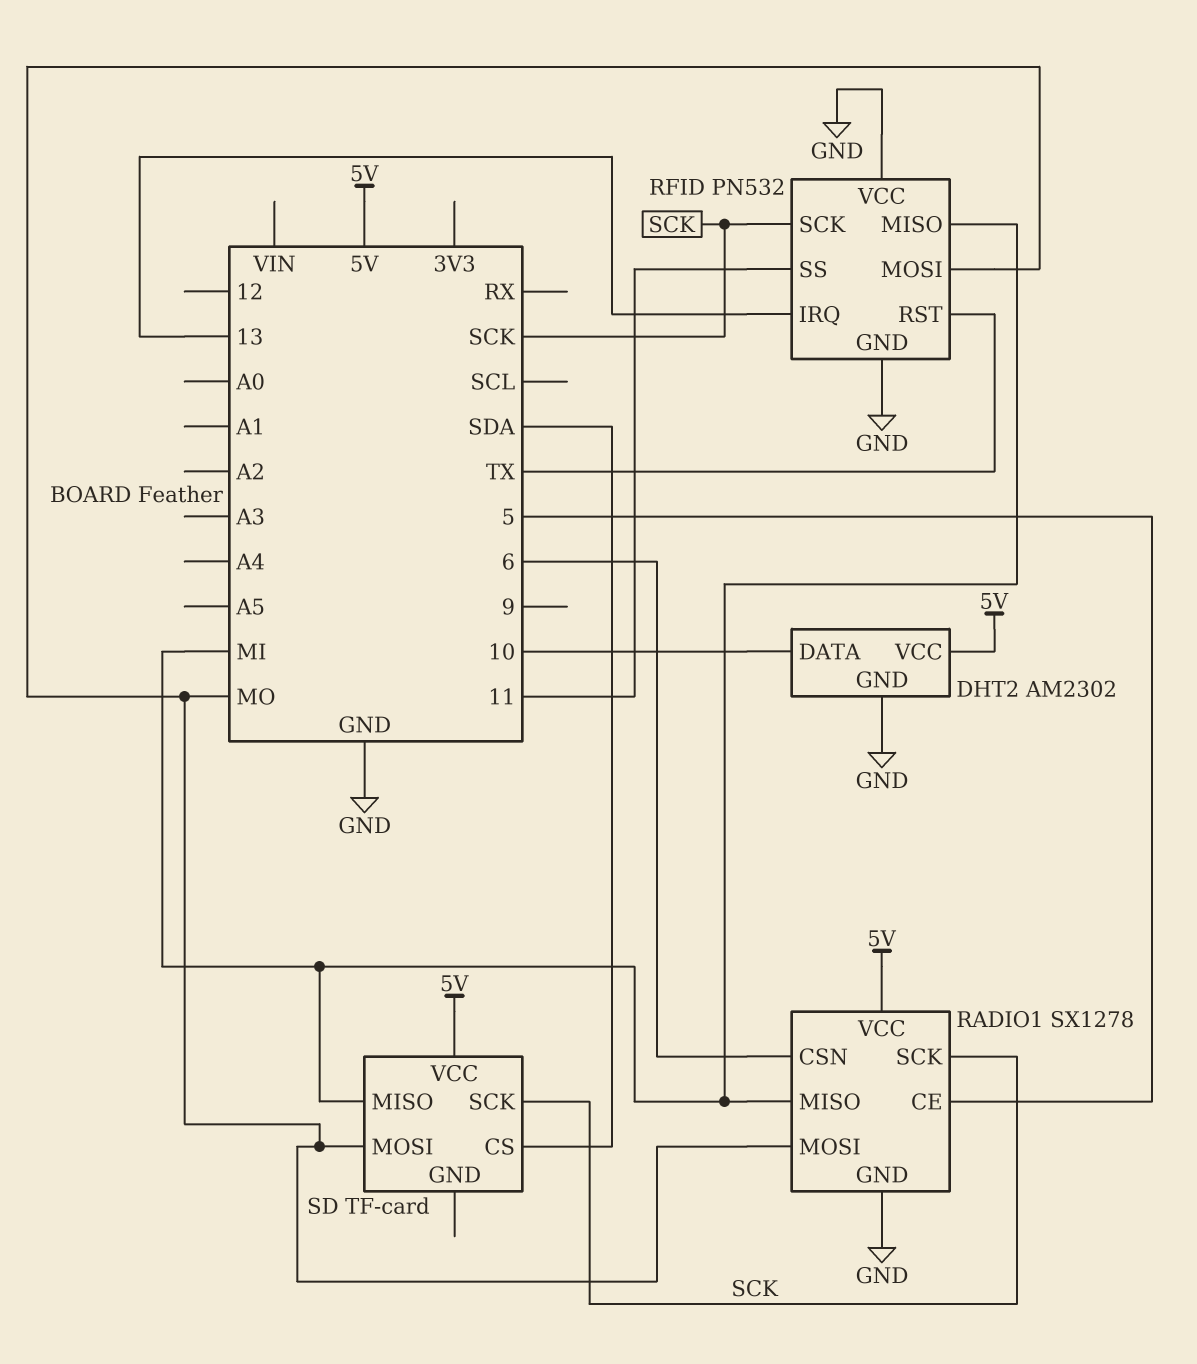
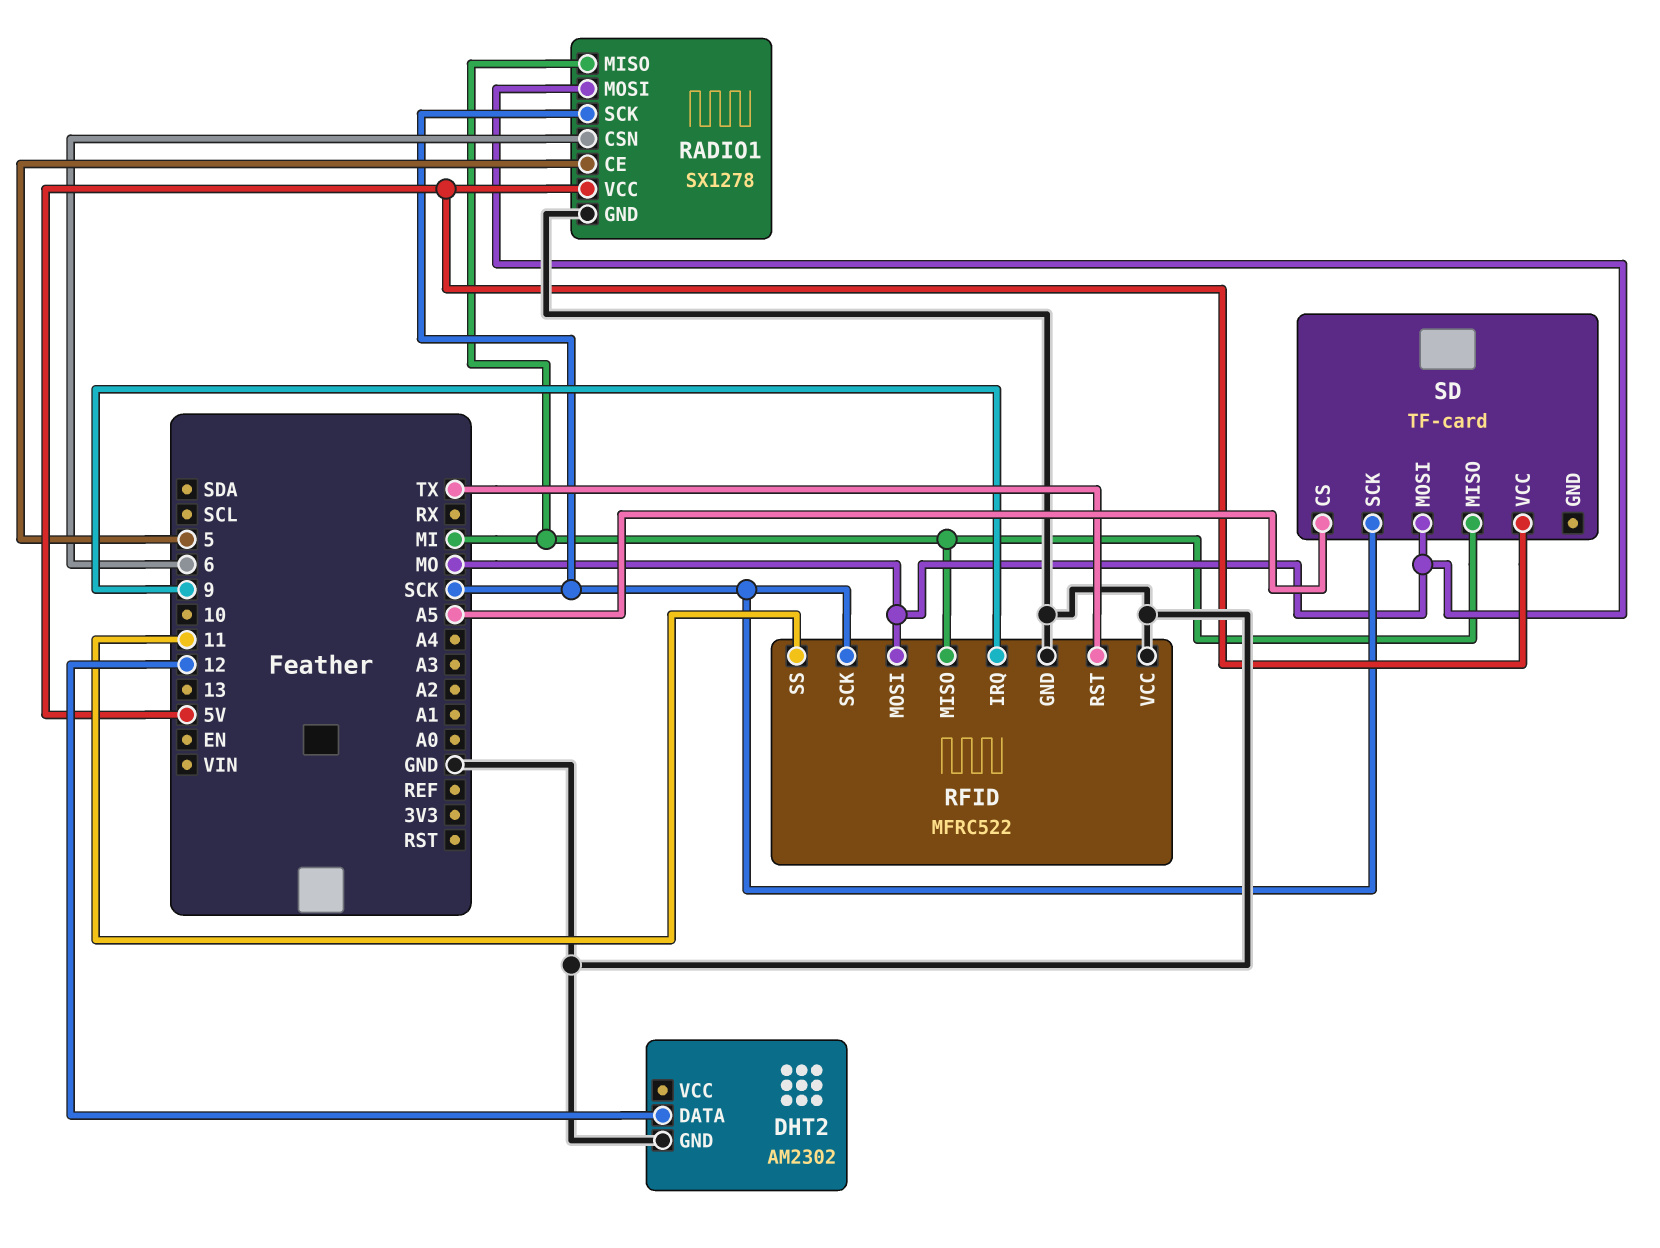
DHT2 pin DATA: 10 -> 12
DHT2 pin VCC: 5V -> none
RFID: PN532 -> MFRC522
RFID pin IRQ: 13 -> 9
SD pin CS: SDA -> A5

